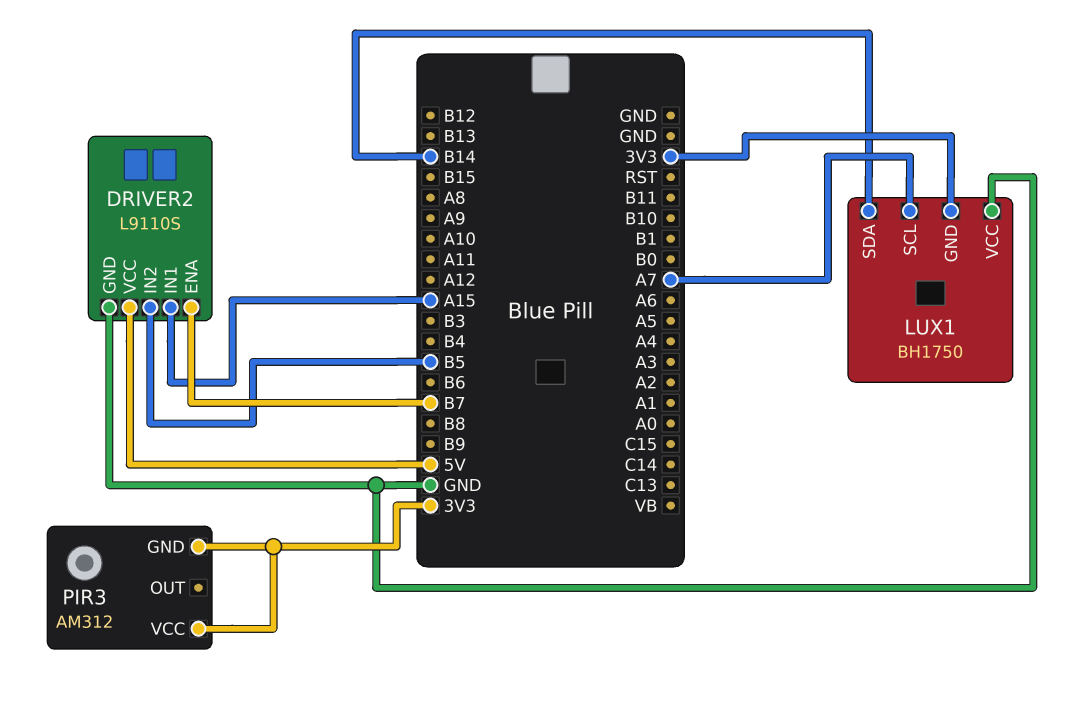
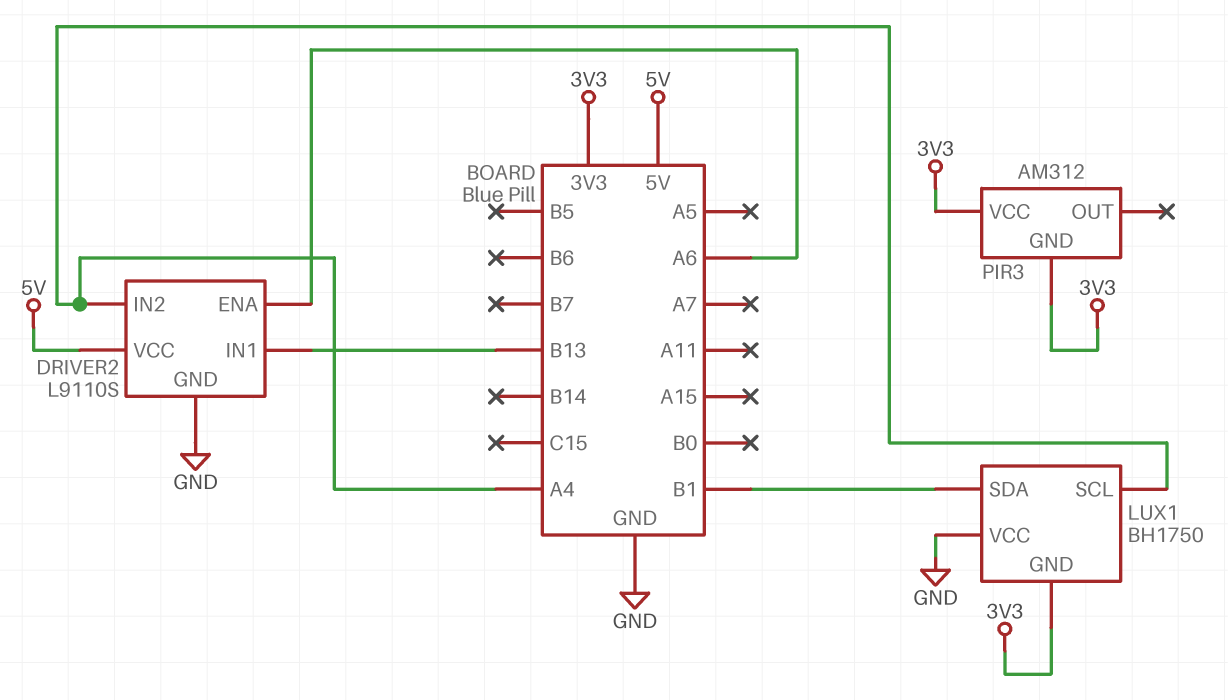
DRIVER2 pin ENA: B7 -> A6
DRIVER2 pin IN1: A15 -> B13
DRIVER2 pin IN2: B5 -> A4
LUX1 pin SCL: A7 -> A4
LUX1 pin SDA: B14 -> B1

